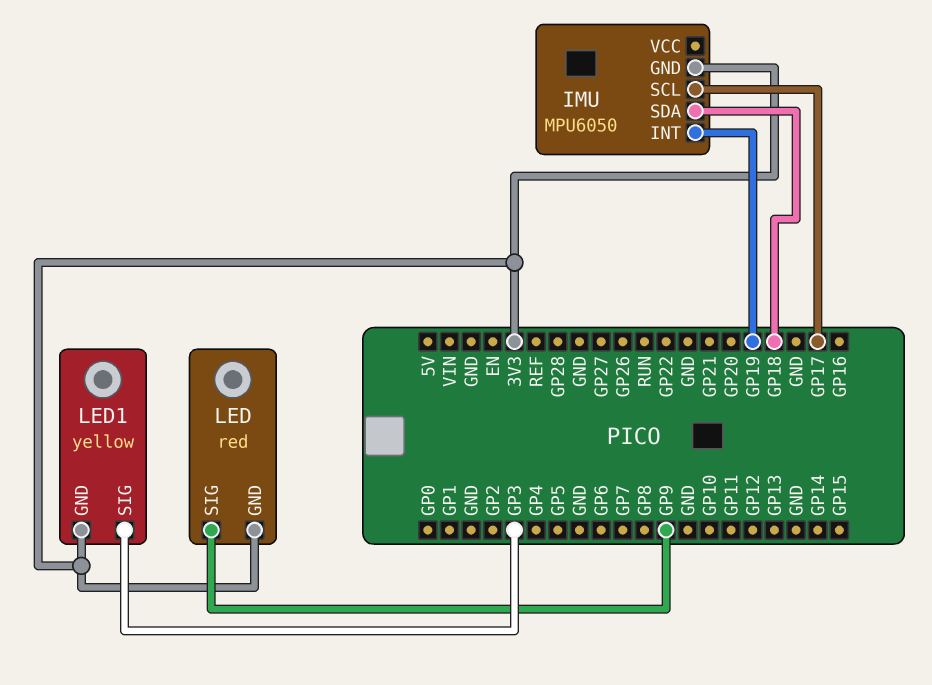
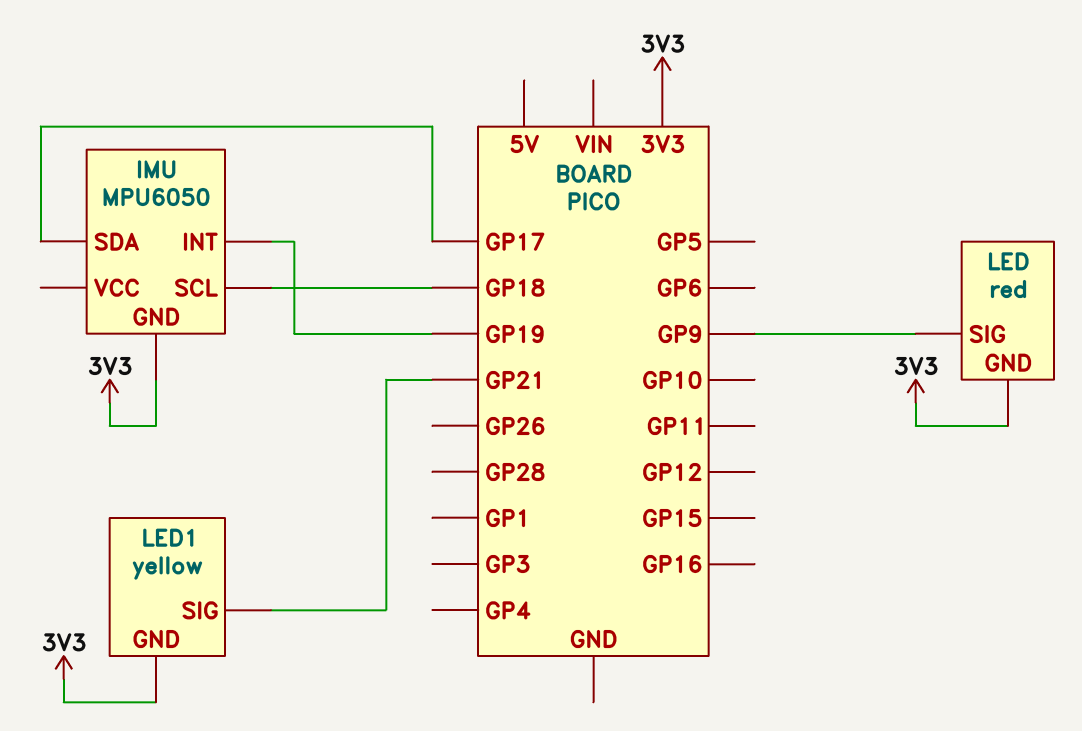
IMU pin SCL: GP17 -> GP18
IMU pin SDA: GP18 -> GP17
LED1 pin SIG: GP3 -> GP21

